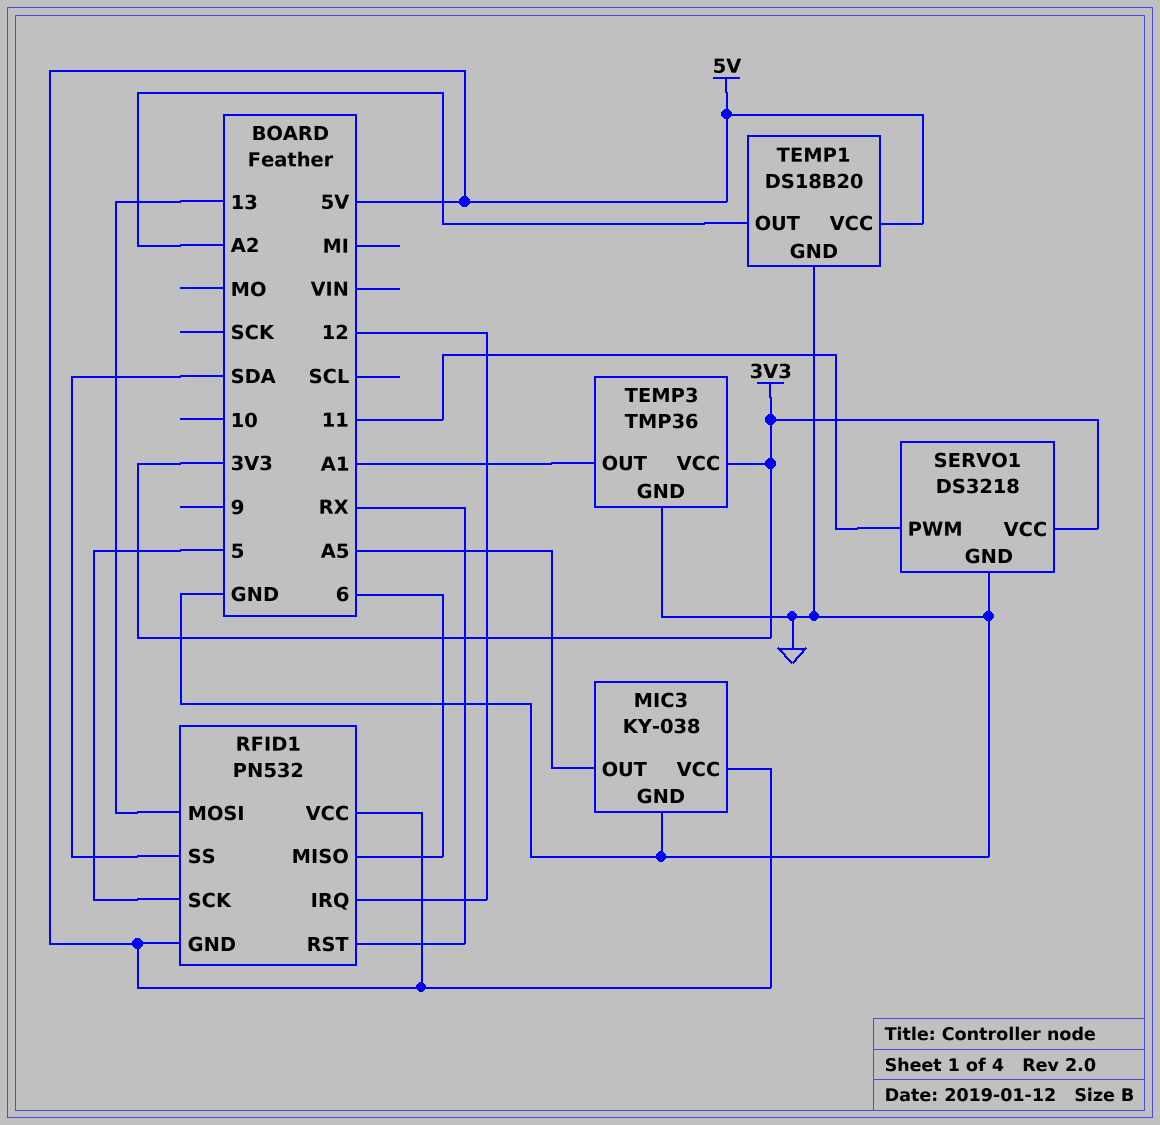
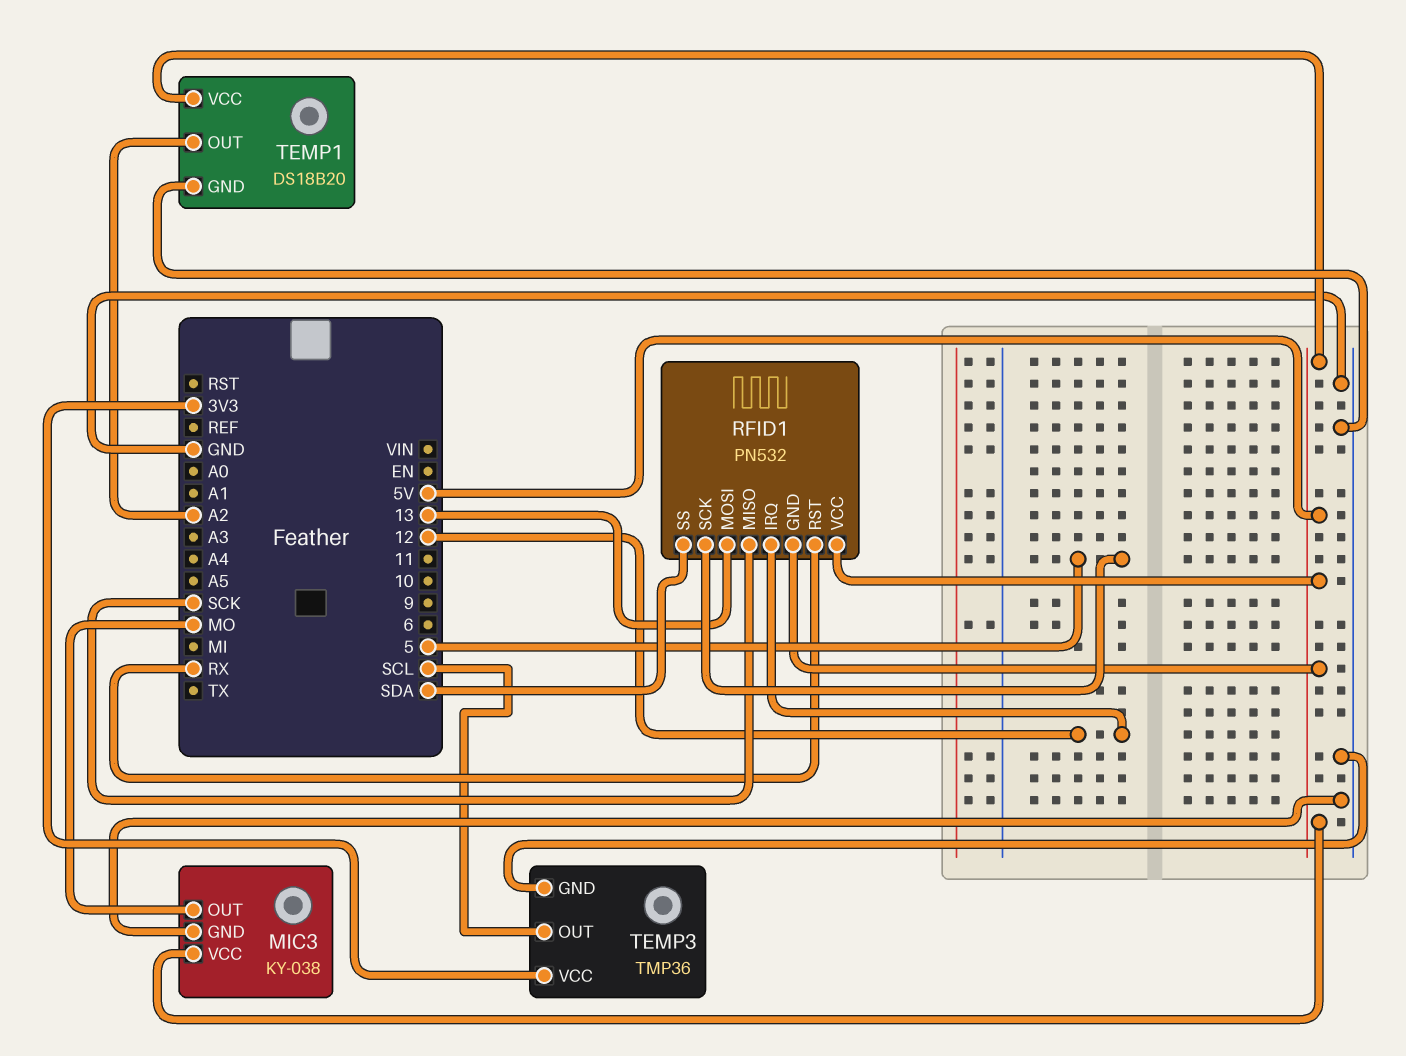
MIC3 pin OUT: A5 -> MO
RFID1 pin MISO: 6 -> SCK
SERVO1: DS3218 -> none
SERVO1 pin GND: GND -> none
SERVO1 pin PWM: 11 -> none
SERVO1 pin VCC: 3V3 -> none
TEMP3 pin OUT: A1 -> SCL

